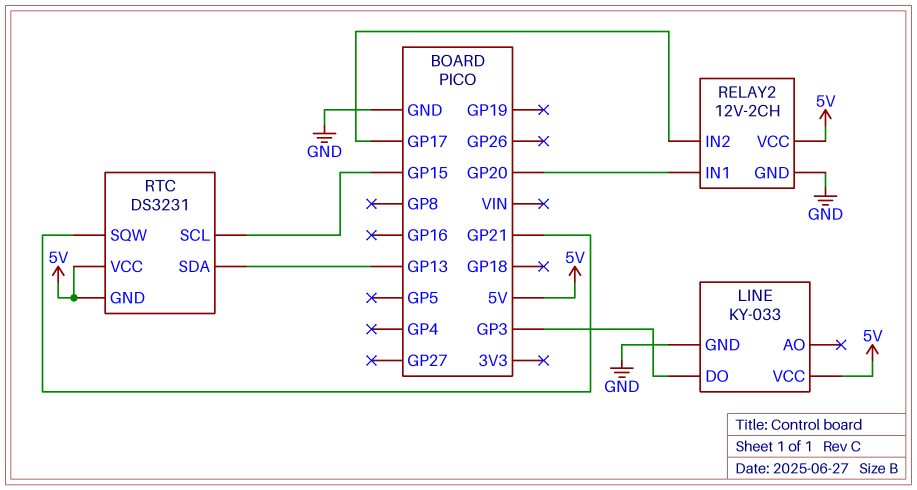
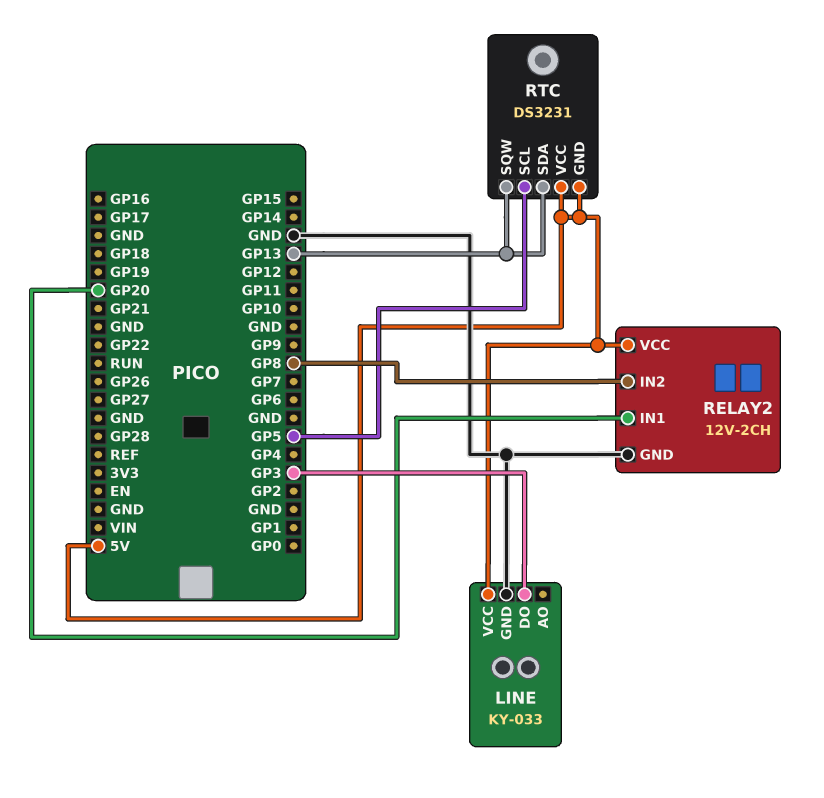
RELAY2 pin IN2: GP17 -> GP8
RTC pin SCL: GP15 -> GP5
RTC pin SQW: GP21 -> GP13

